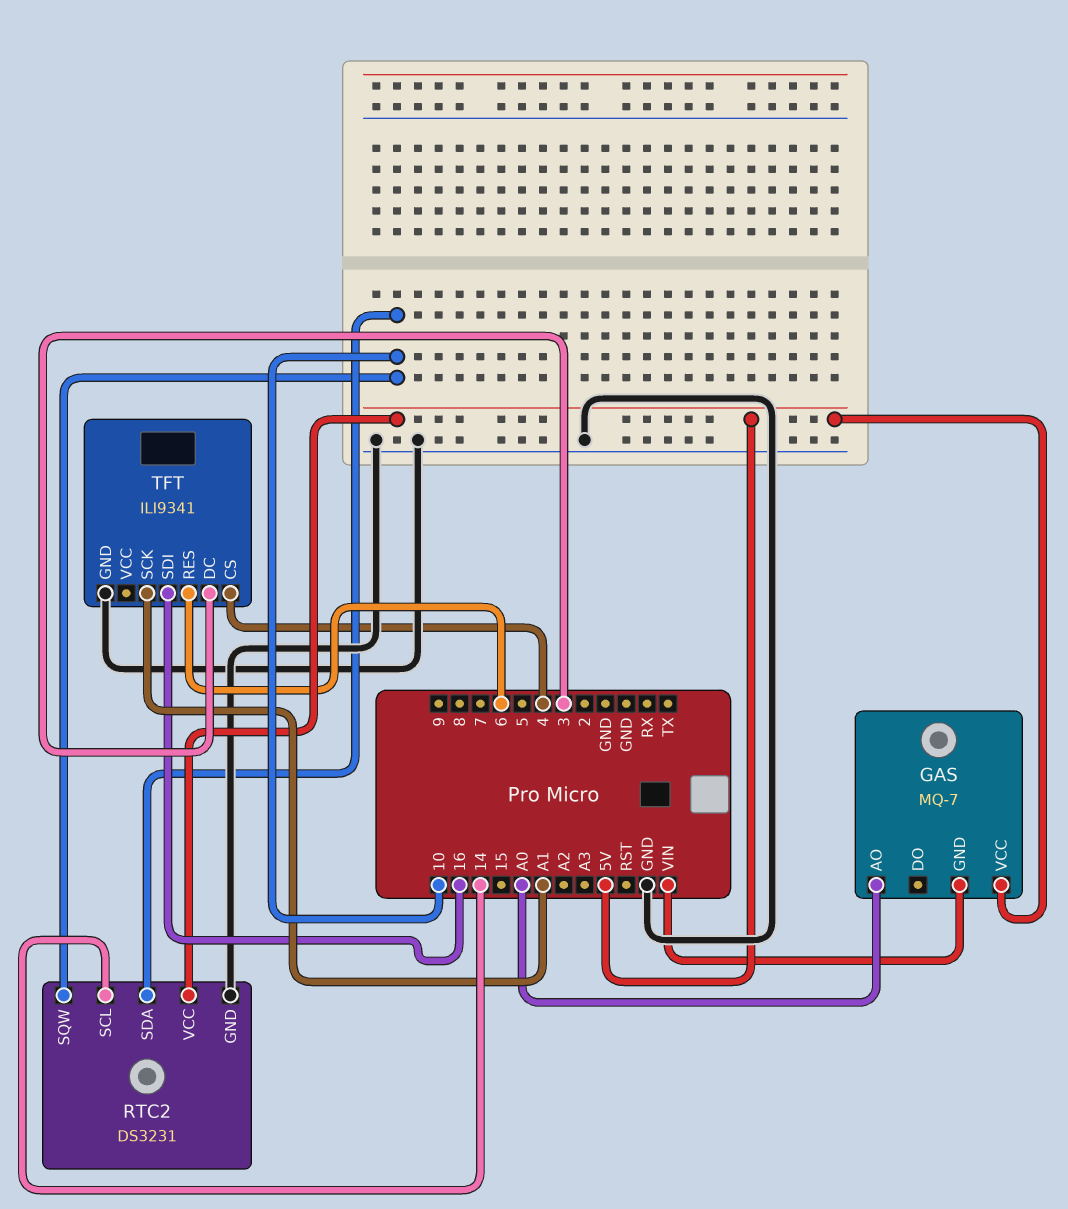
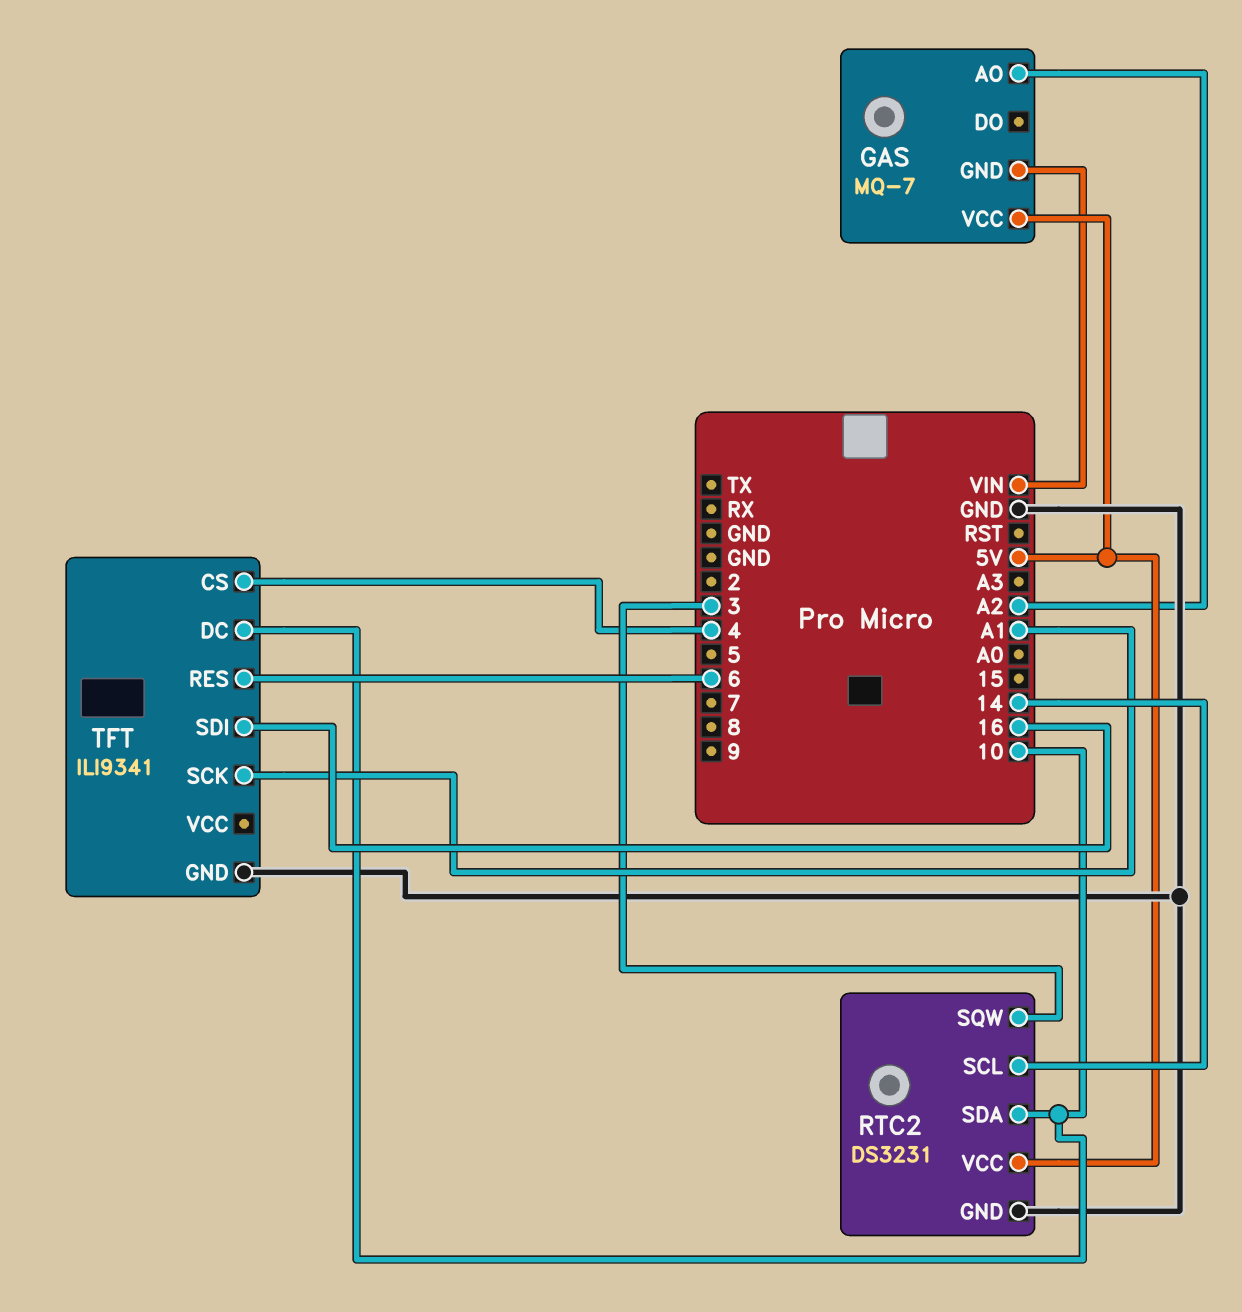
GAS pin AO: A0 -> A2
RTC2 pin SQW: 10 -> 3
TFT pin DC: 3 -> 10

